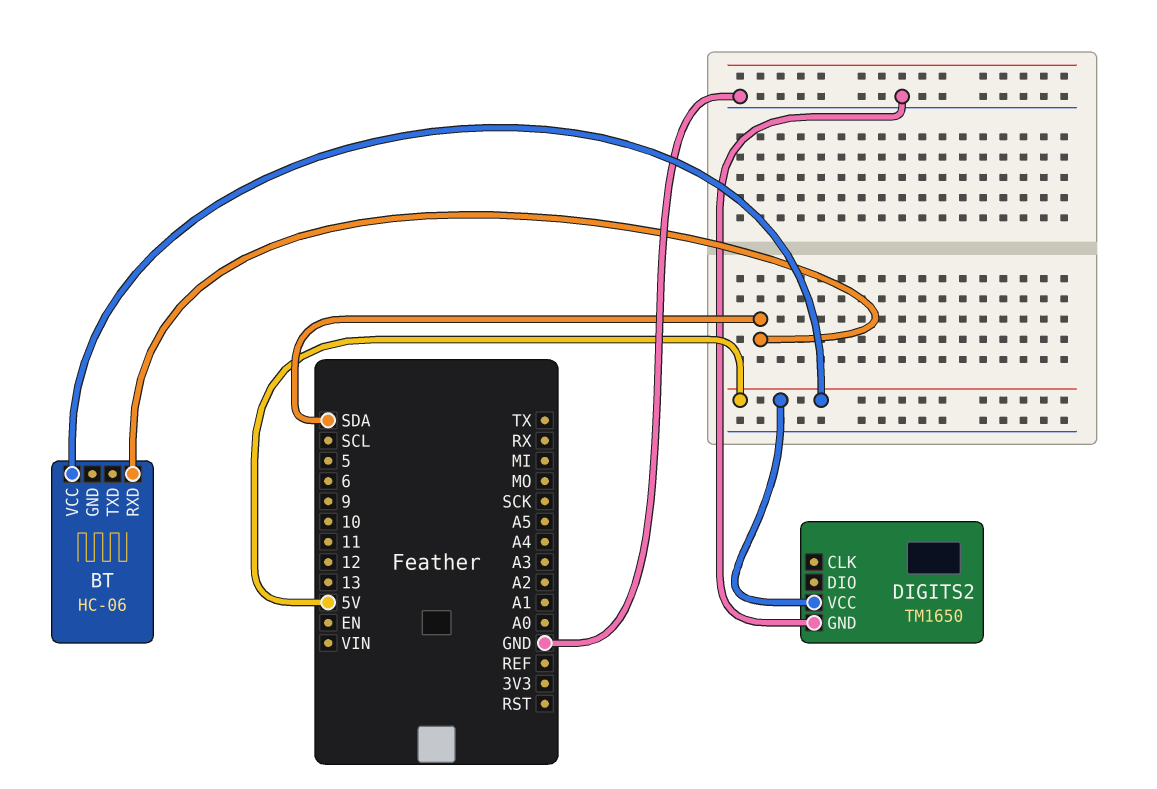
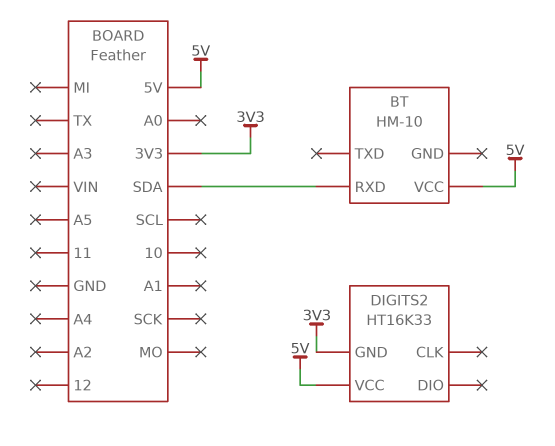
BT: HC-06 -> HM-10
DIGITS2: TM1650 -> HT16K33
DIGITS2 pin GND: GND -> 3V3

